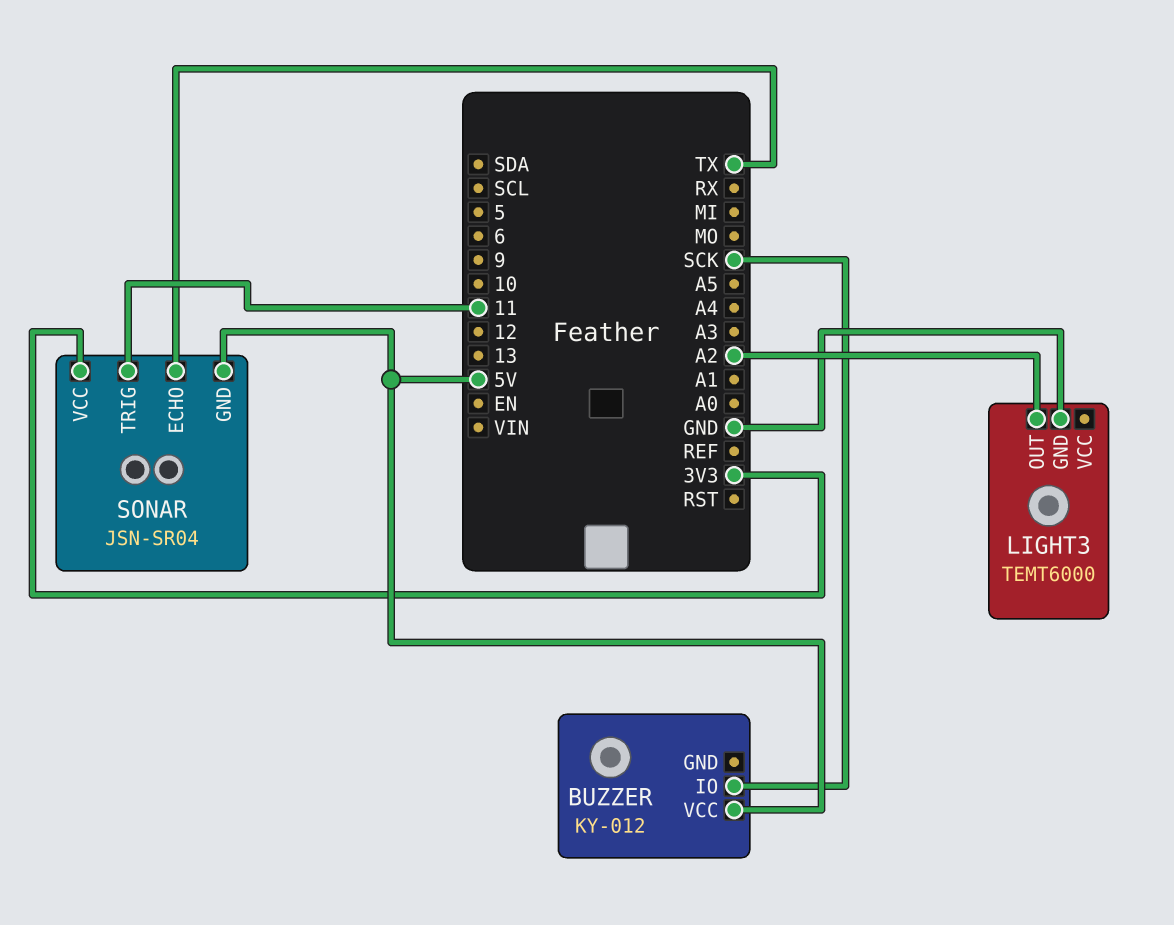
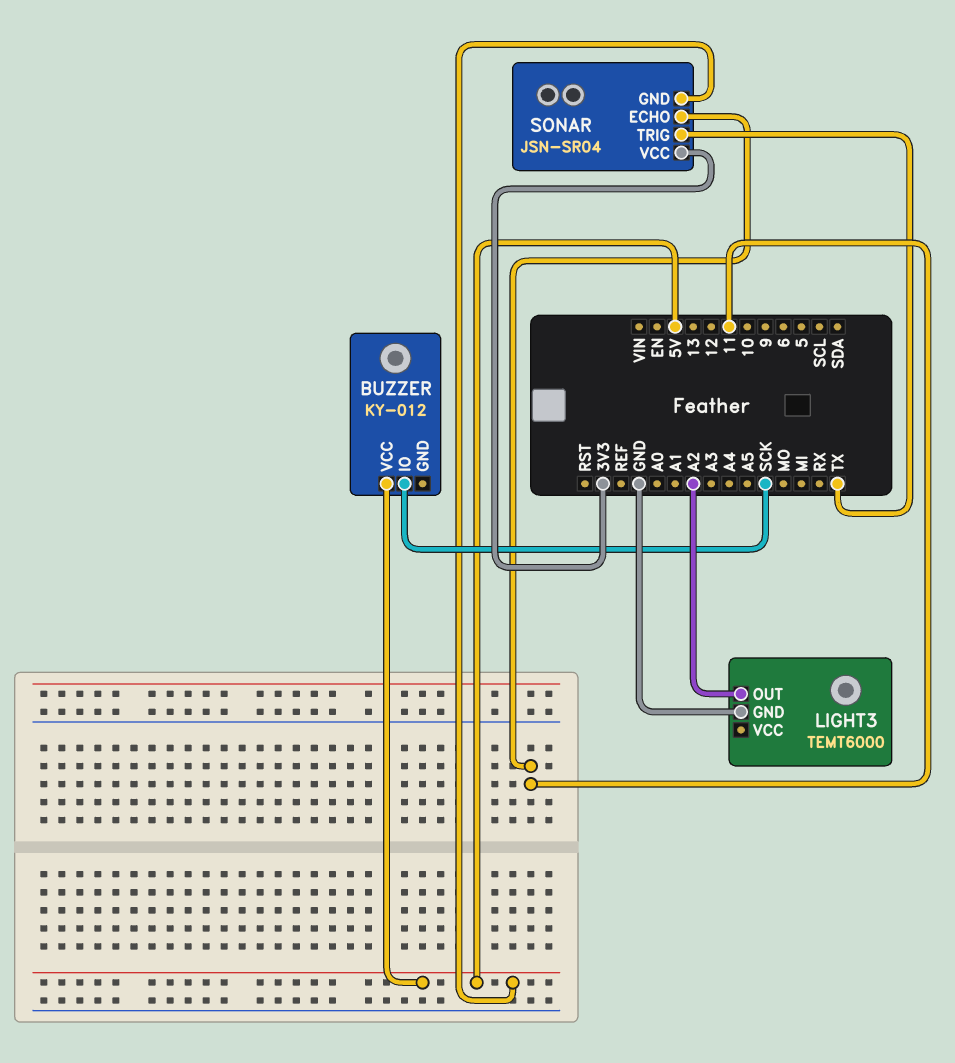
SONAR pin ECHO: TX -> 11
SONAR pin TRIG: 11 -> TX

